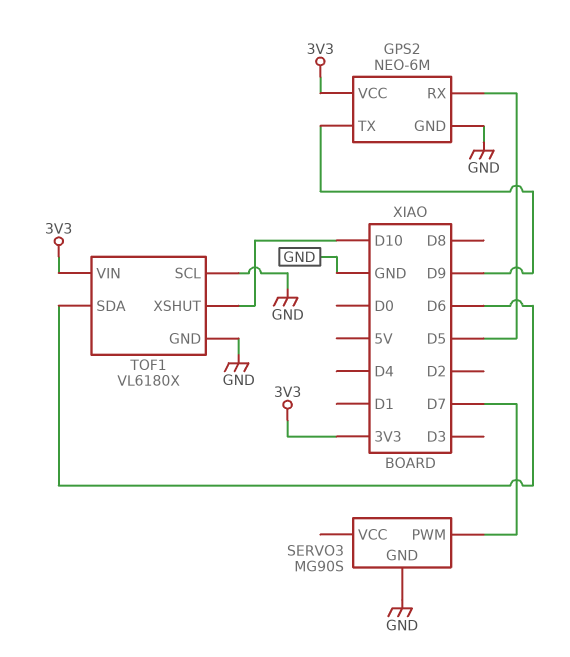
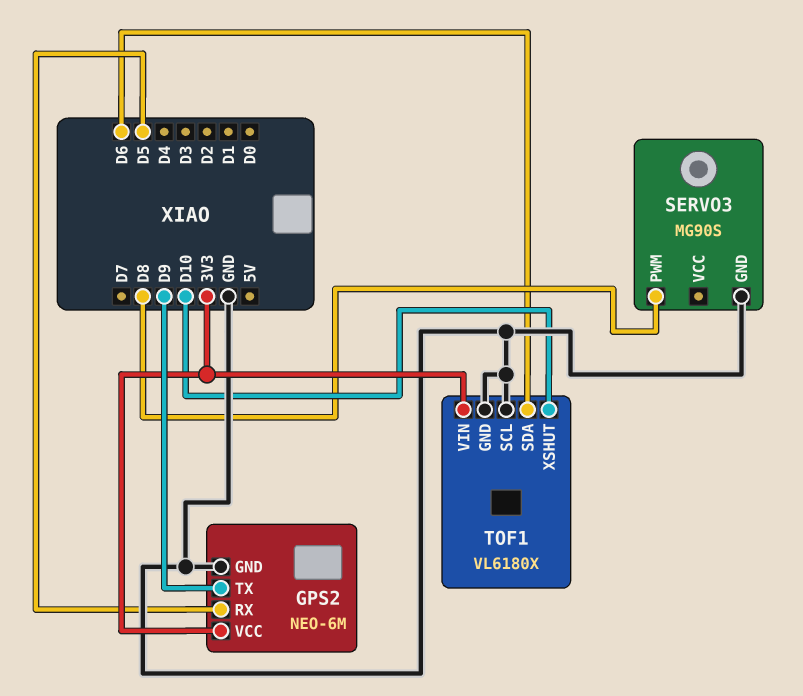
SERVO3 pin PWM: D7 -> D8

